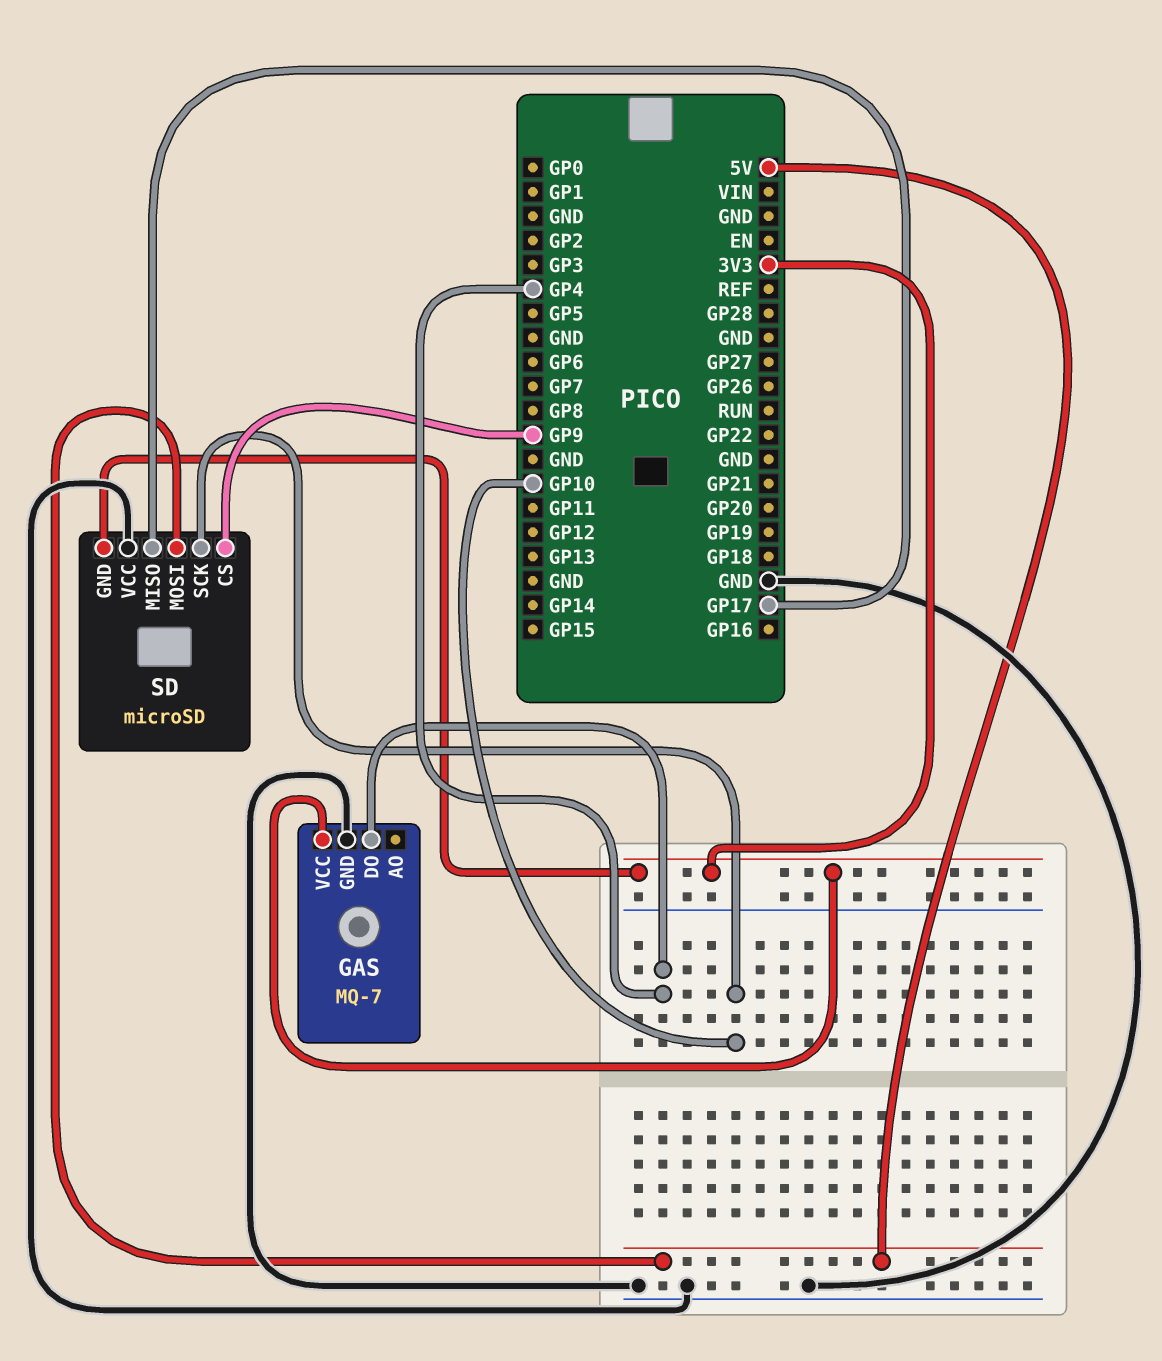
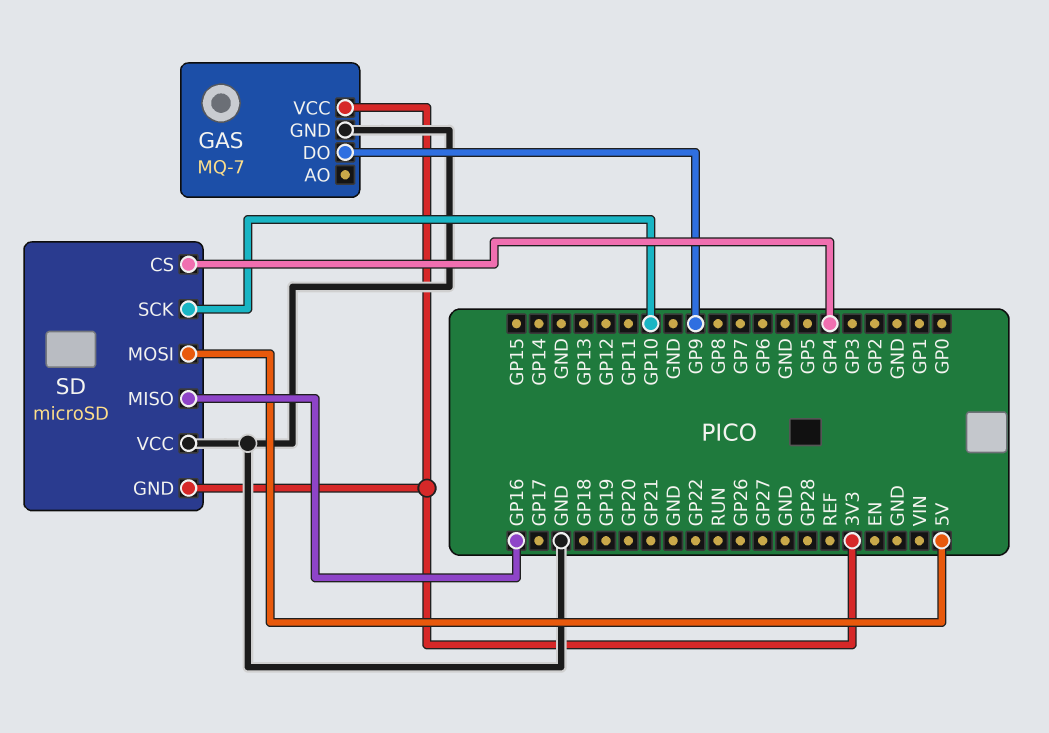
GAS pin DO: GP4 -> GP9
SD pin CS: GP9 -> GP4
SD pin MISO: GP17 -> GP16

